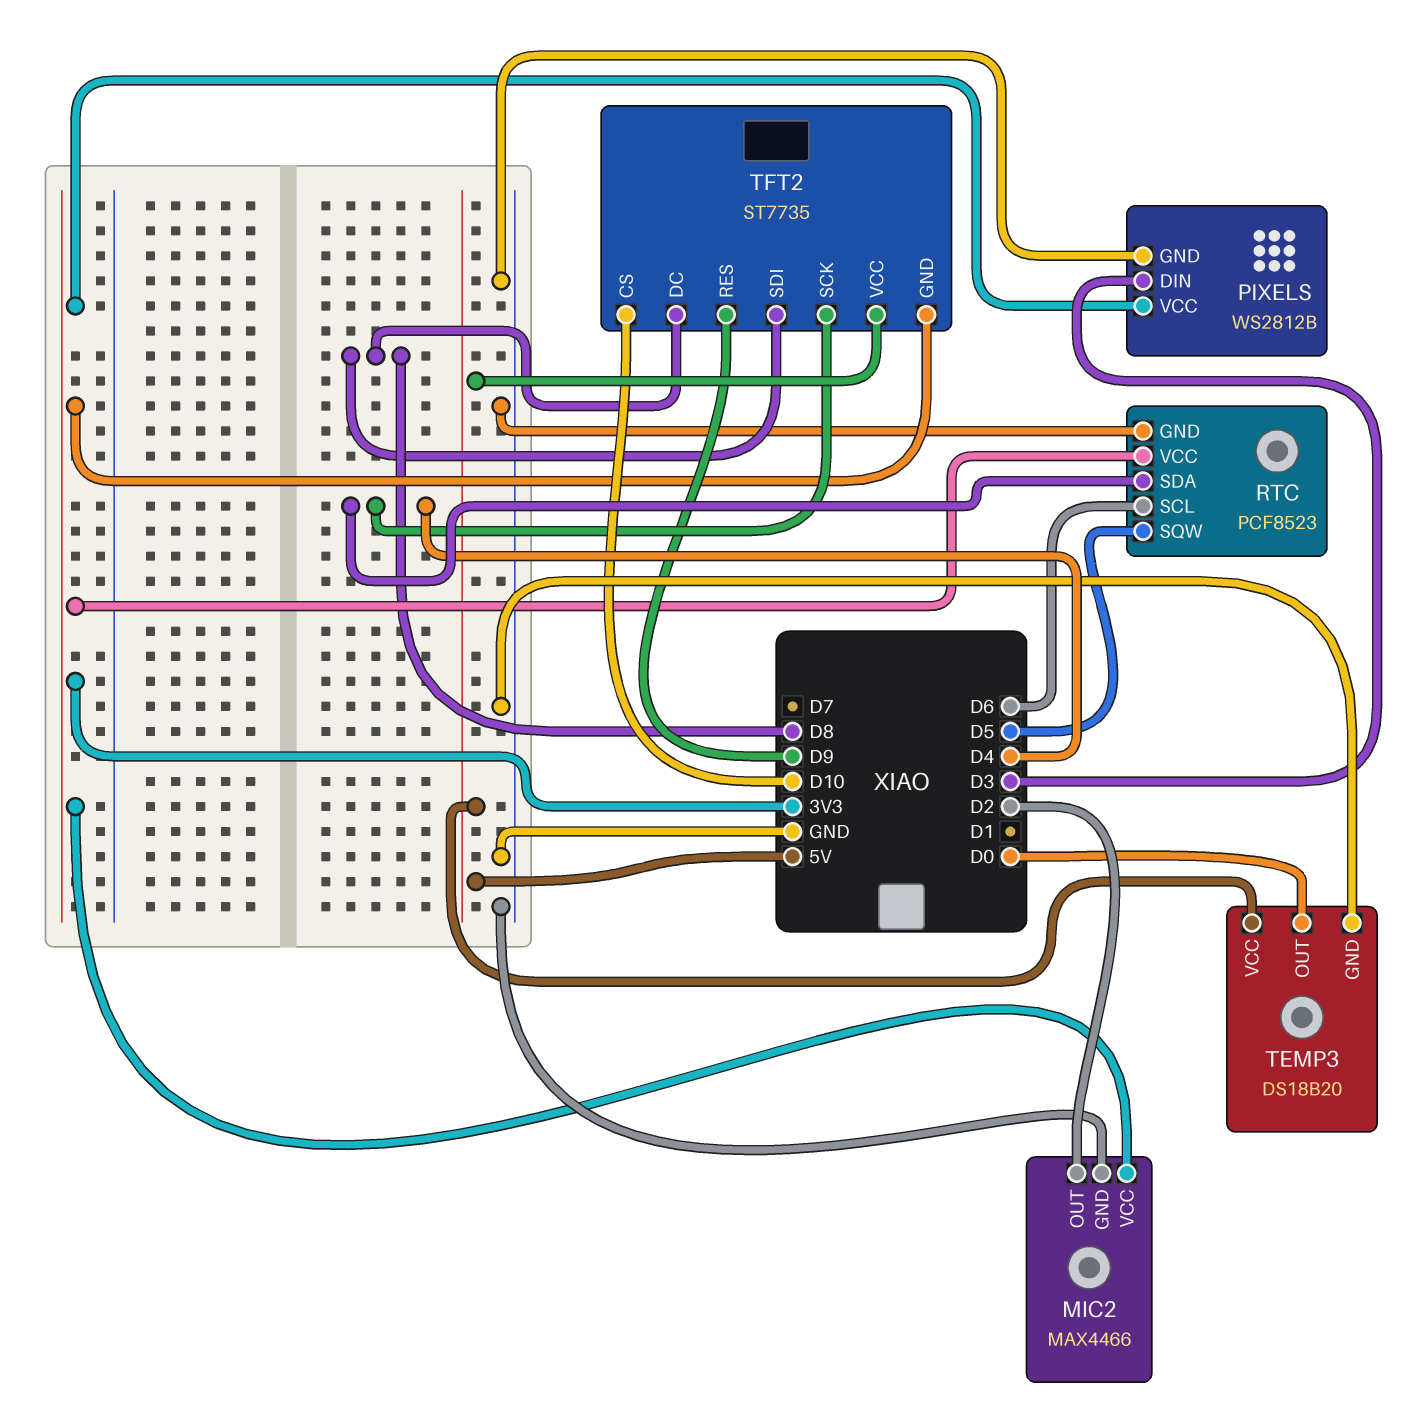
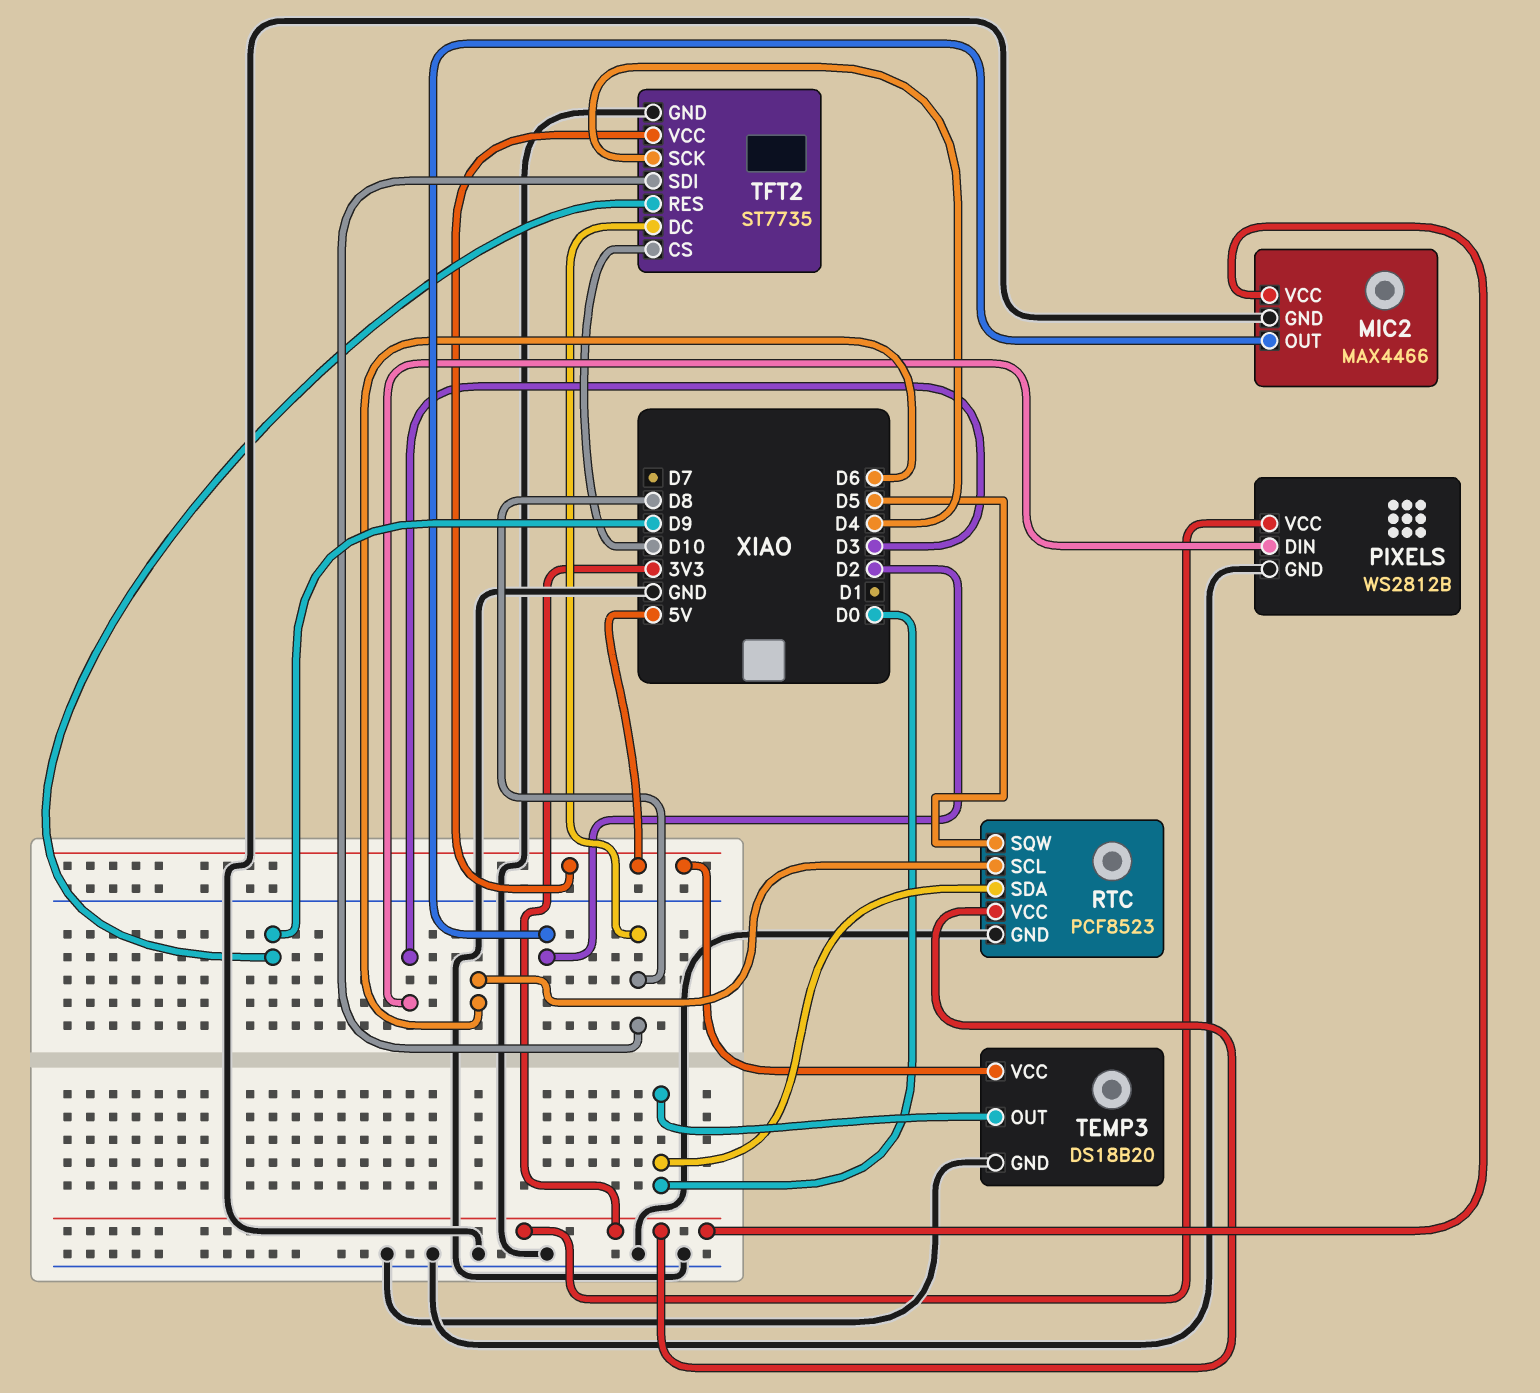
RTC pin SDA: D4 -> D0
TFT2 pin GND: 3V3 -> GND

